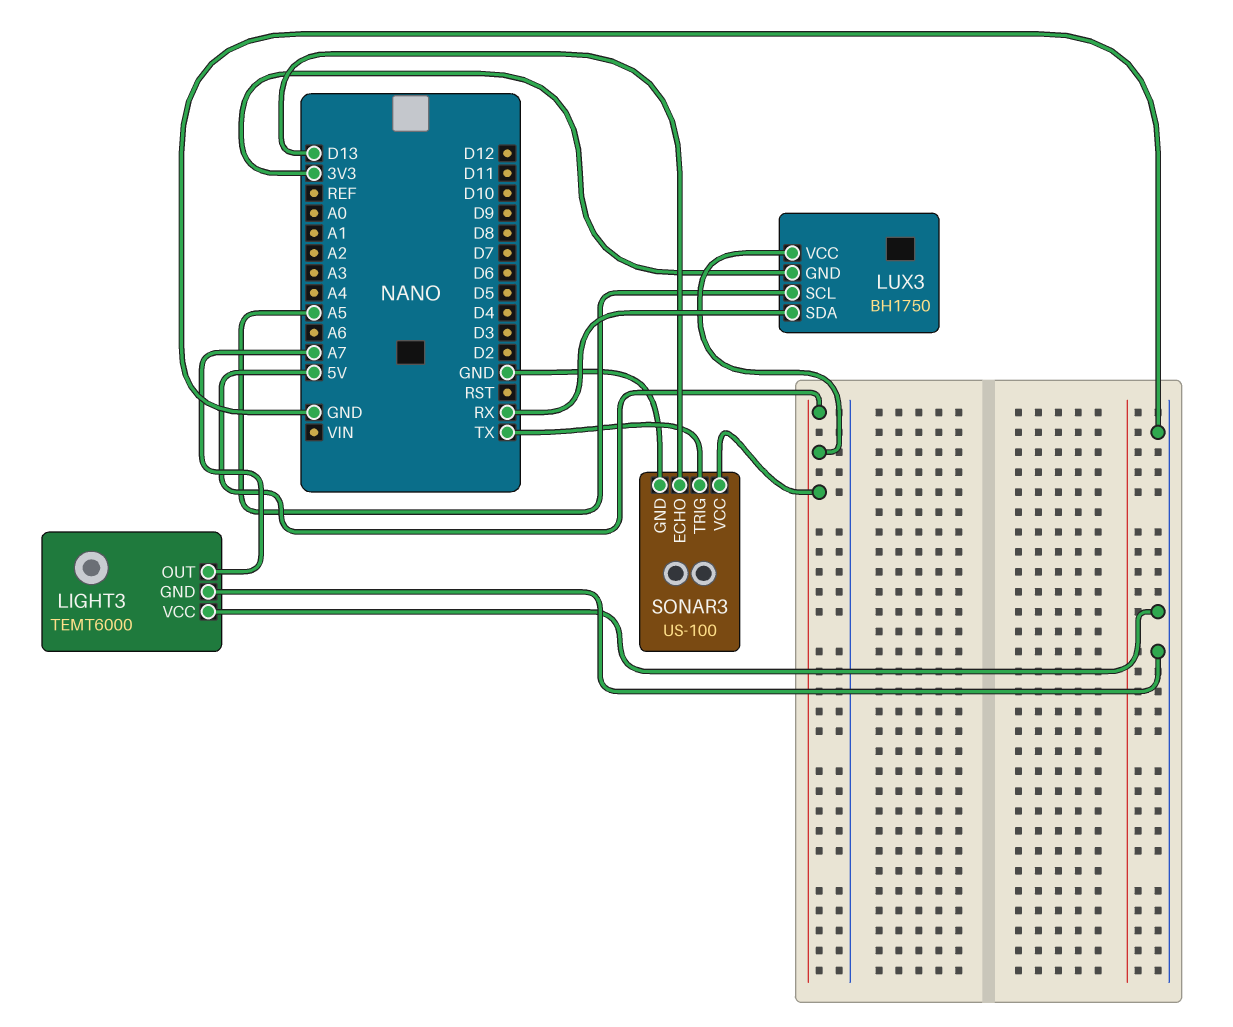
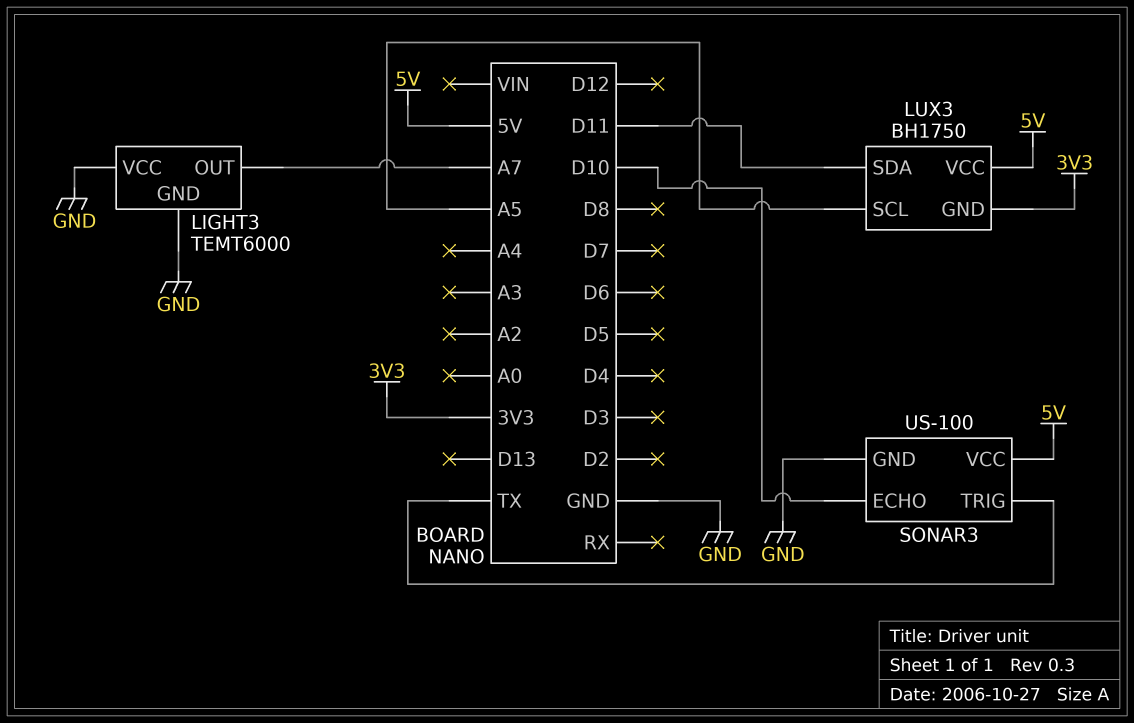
LUX3 pin SDA: RX -> D11
SONAR3 pin ECHO: D13 -> D10

